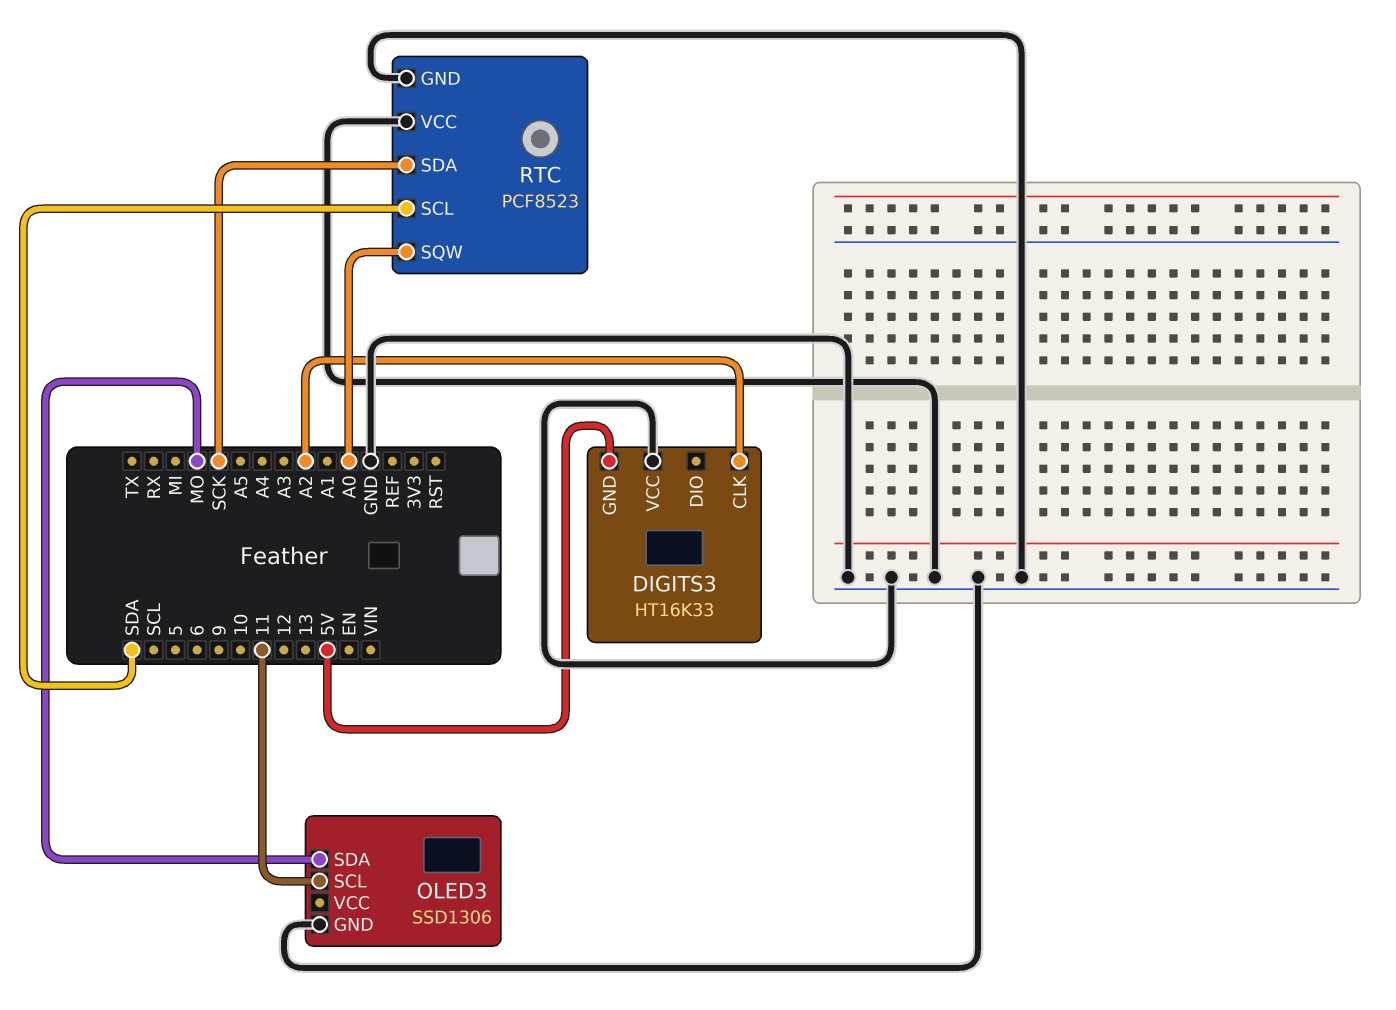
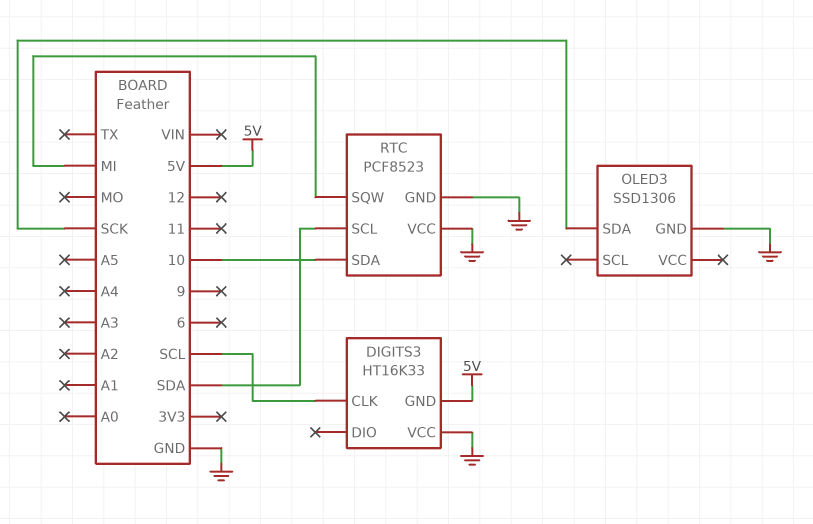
DIGITS3 pin CLK: A2 -> SCL
OLED3 pin SCL: 11 -> none
OLED3 pin SDA: MO -> SCK
RTC pin SDA: SCK -> 10
RTC pin SQW: A0 -> MI

